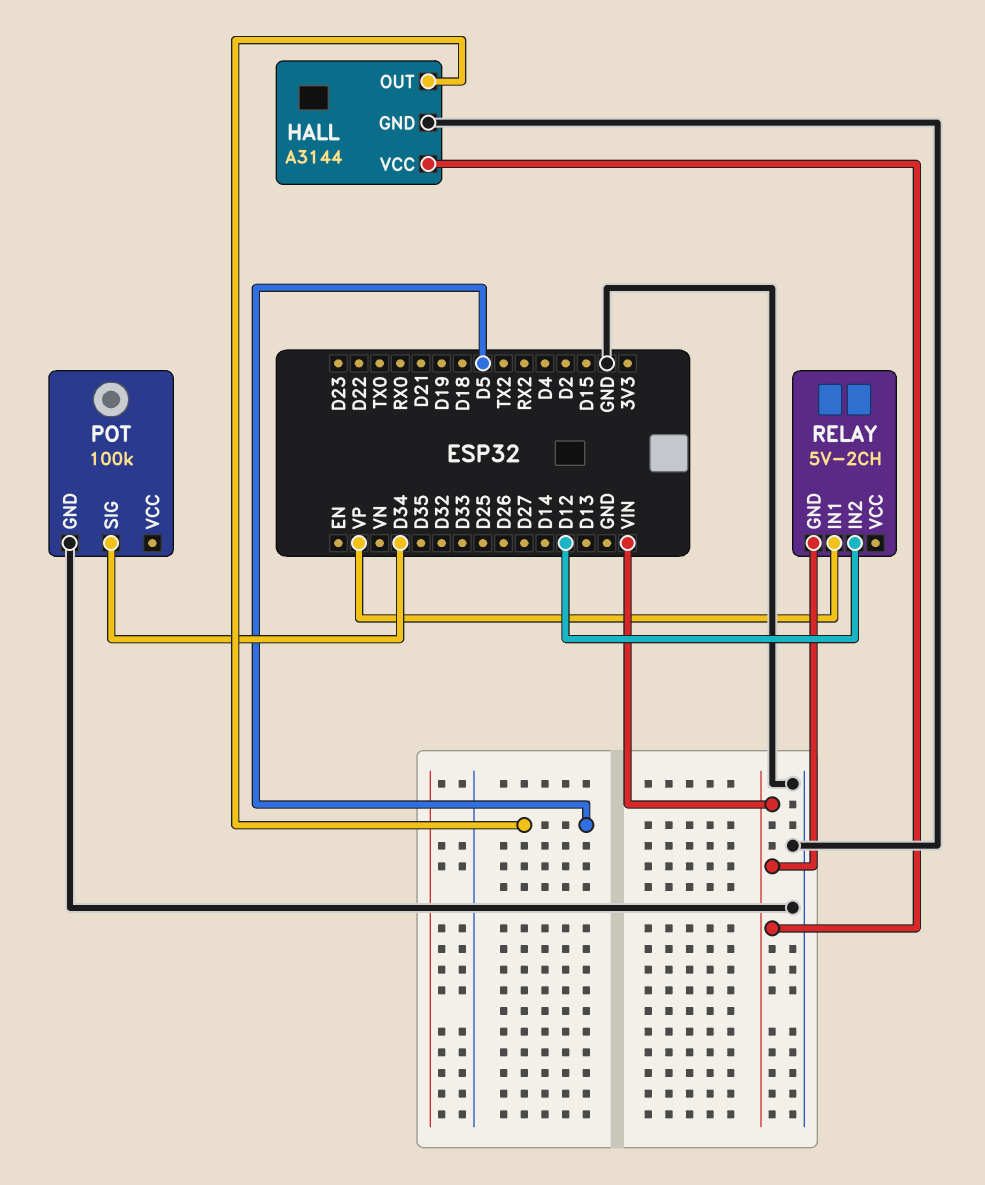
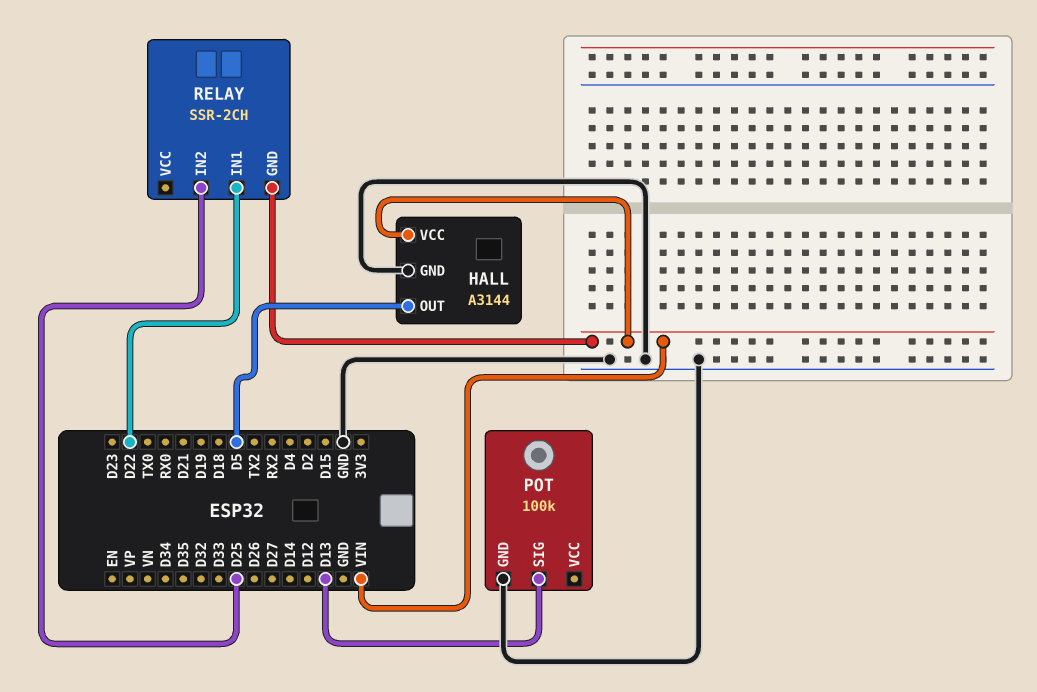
POT pin SIG: D34 -> D13
RELAY: 5V-2CH -> SSR-2CH
RELAY pin IN1: VP -> D22
RELAY pin IN2: D12 -> D25

